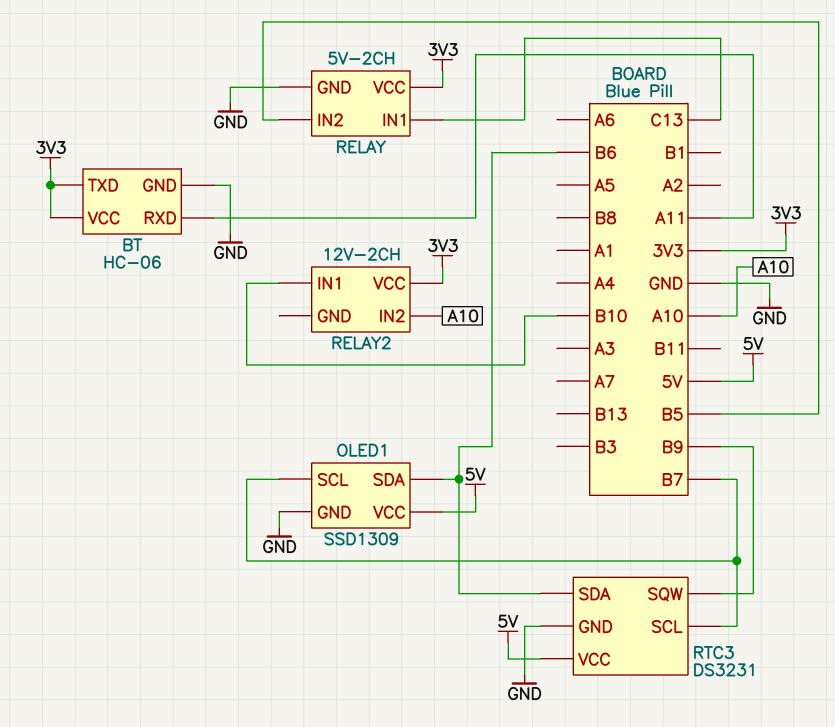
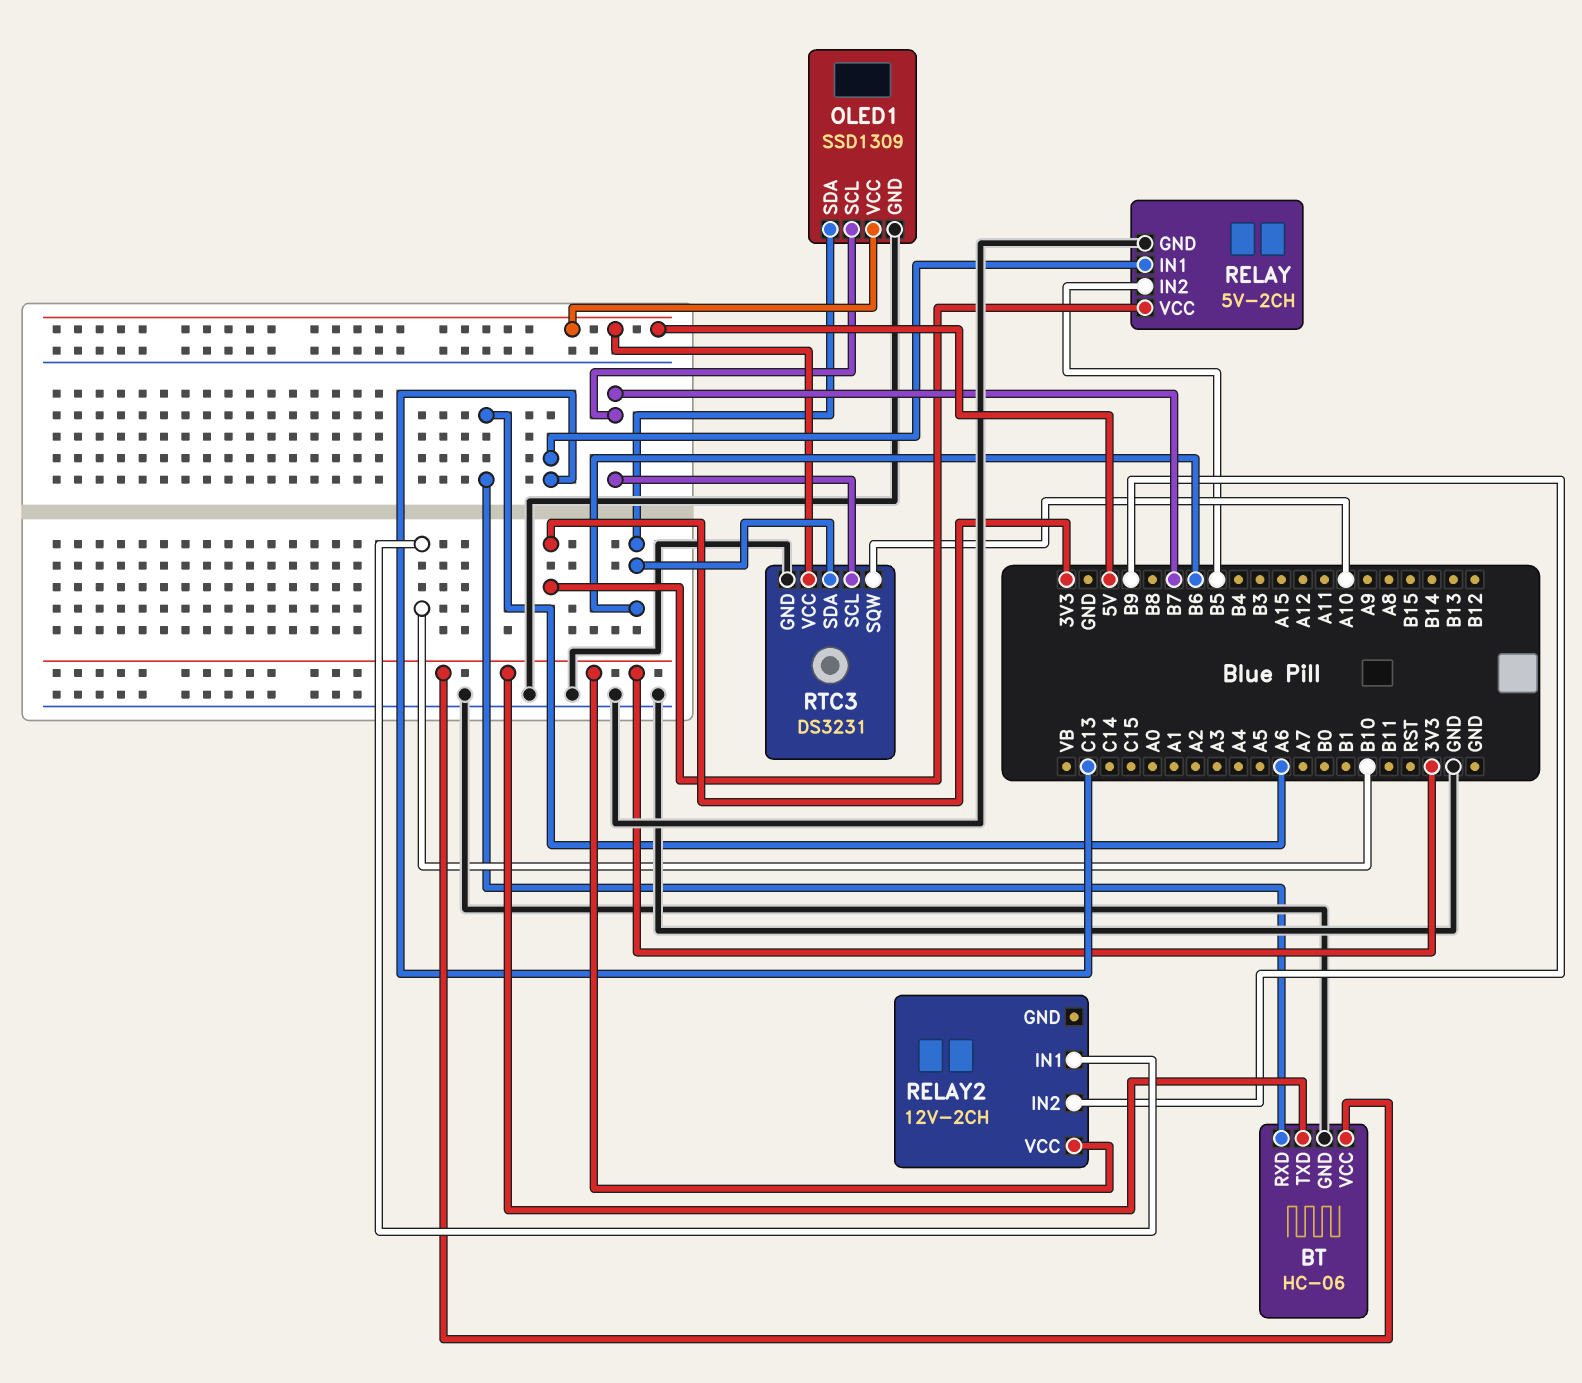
BT pin RXD: A11 -> A6
RELAY2 pin IN2: A10 -> B9
RTC3 pin SQW: B9 -> A10

